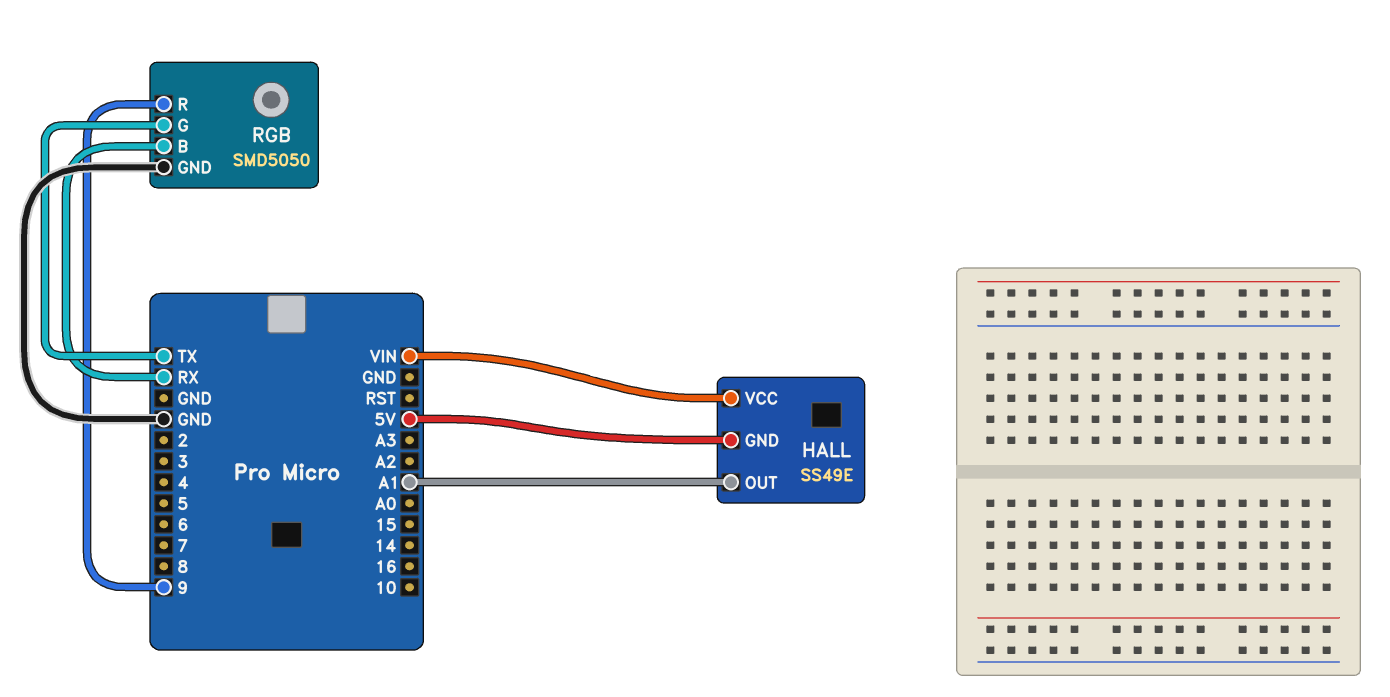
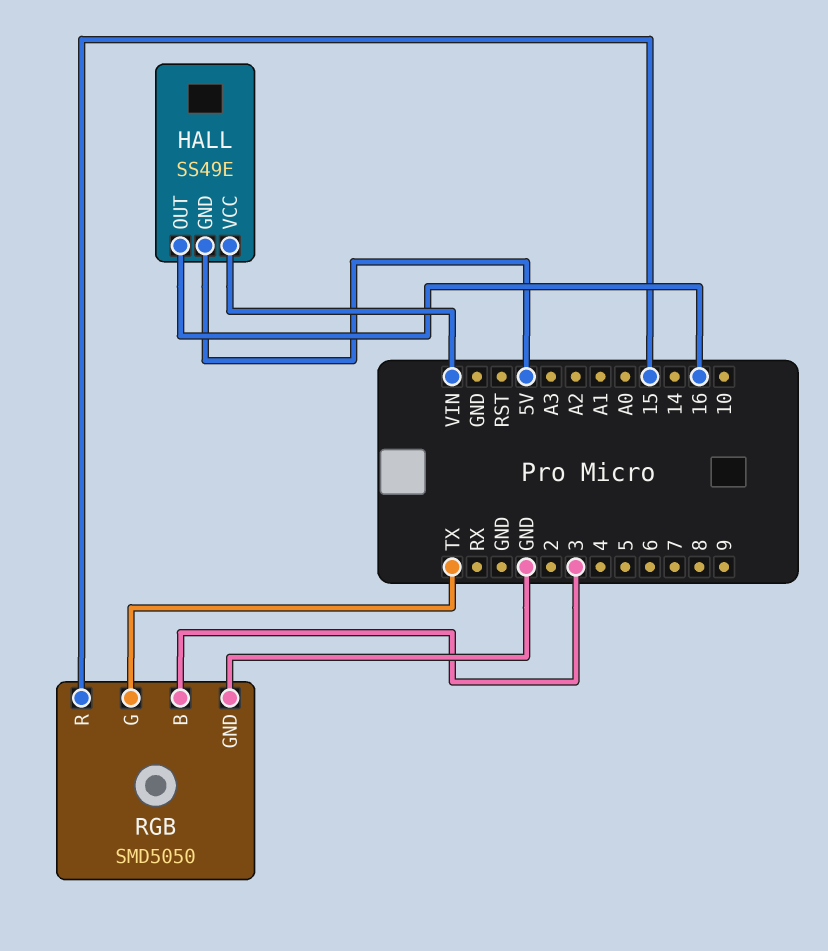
HALL pin OUT: A1 -> 16
RGB pin B: RX -> 3
RGB pin R: 9 -> 15

